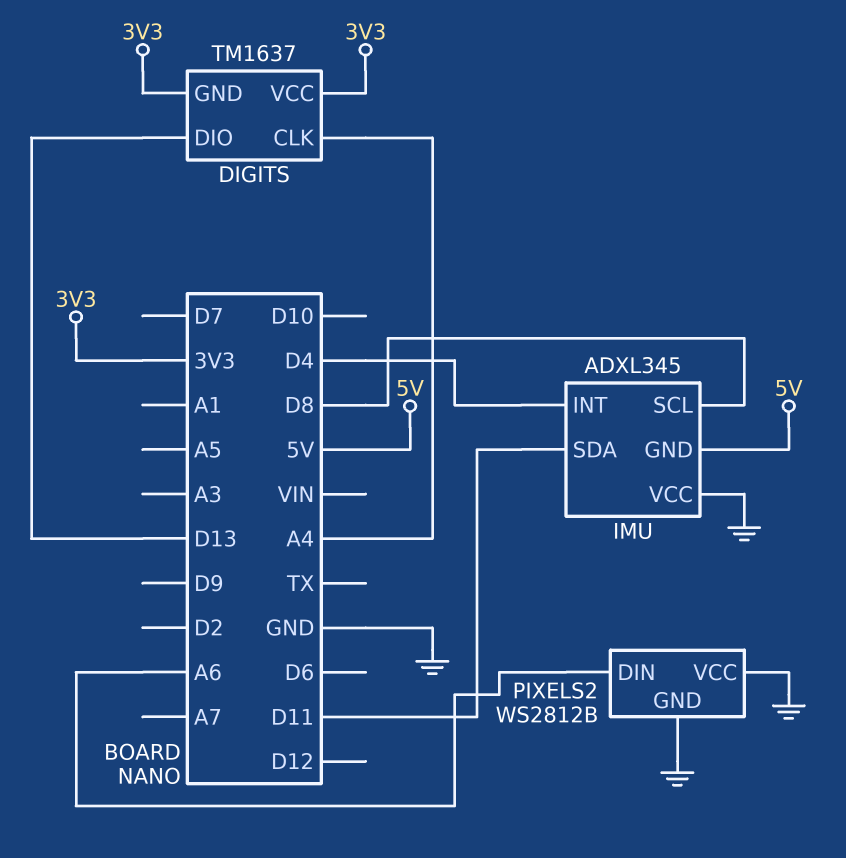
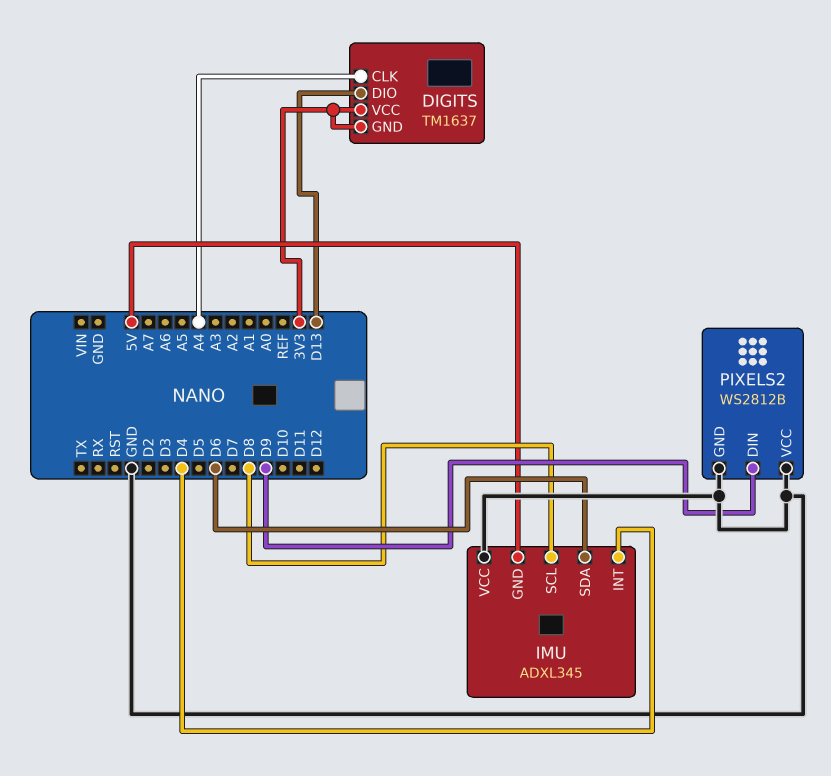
IMU pin SDA: D11 -> D6
PIXELS2 pin DIN: A6 -> D9

